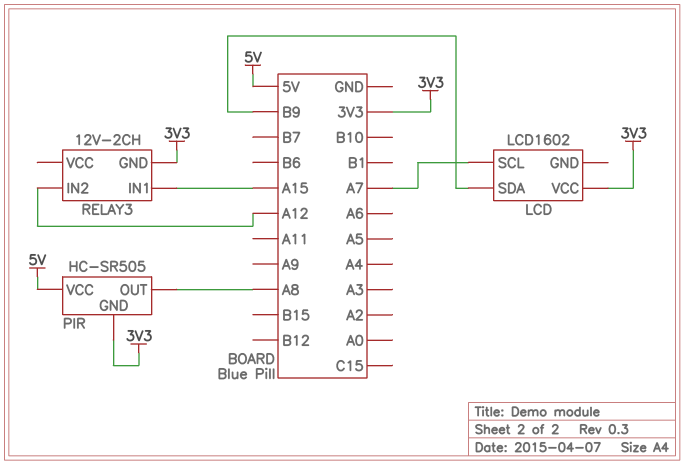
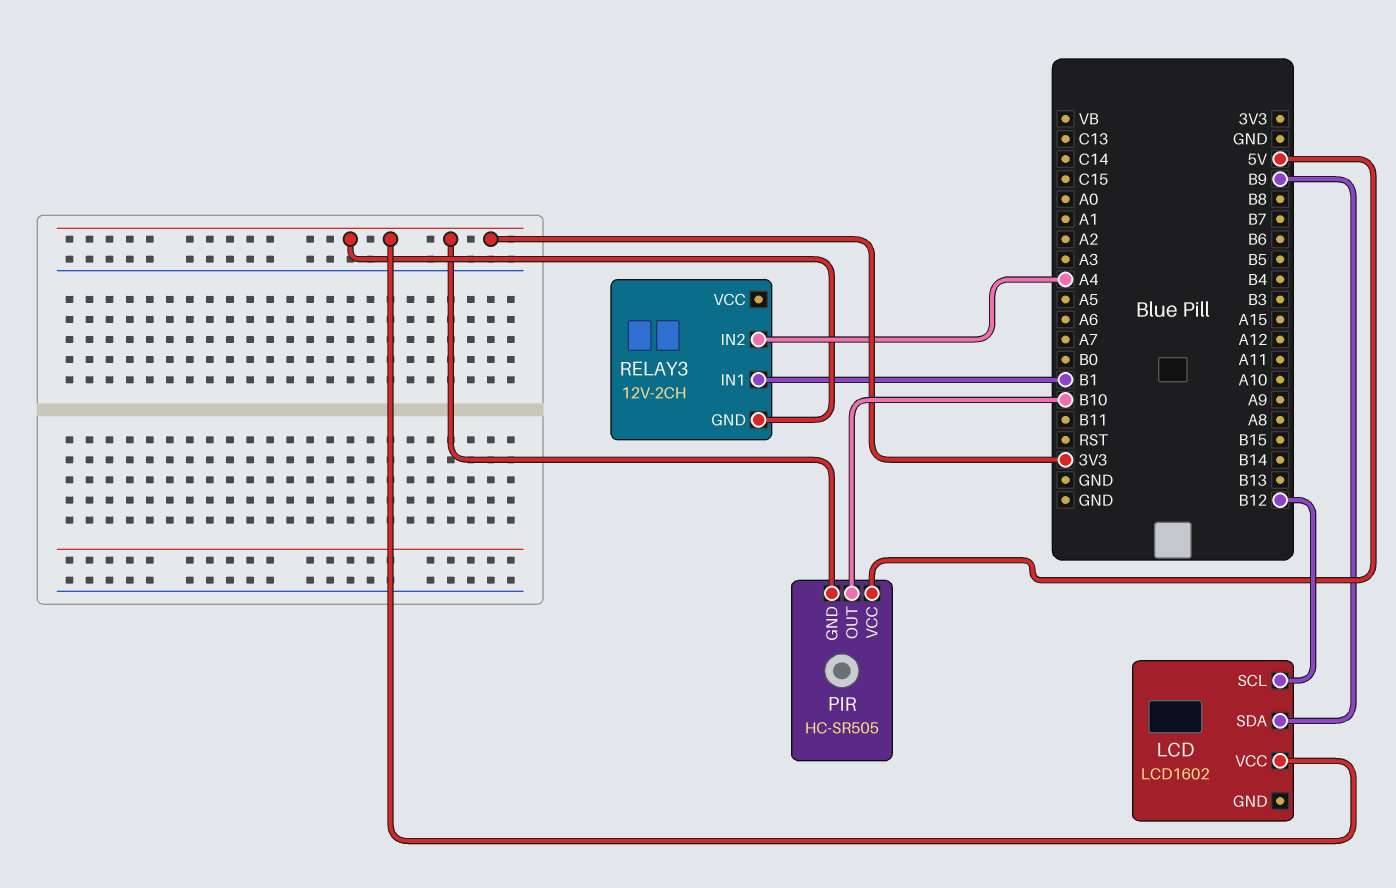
LCD pin SCL: A7 -> B12
PIR pin OUT: A8 -> B10
RELAY3 pin IN1: A15 -> B1
RELAY3 pin IN2: A12 -> A4

